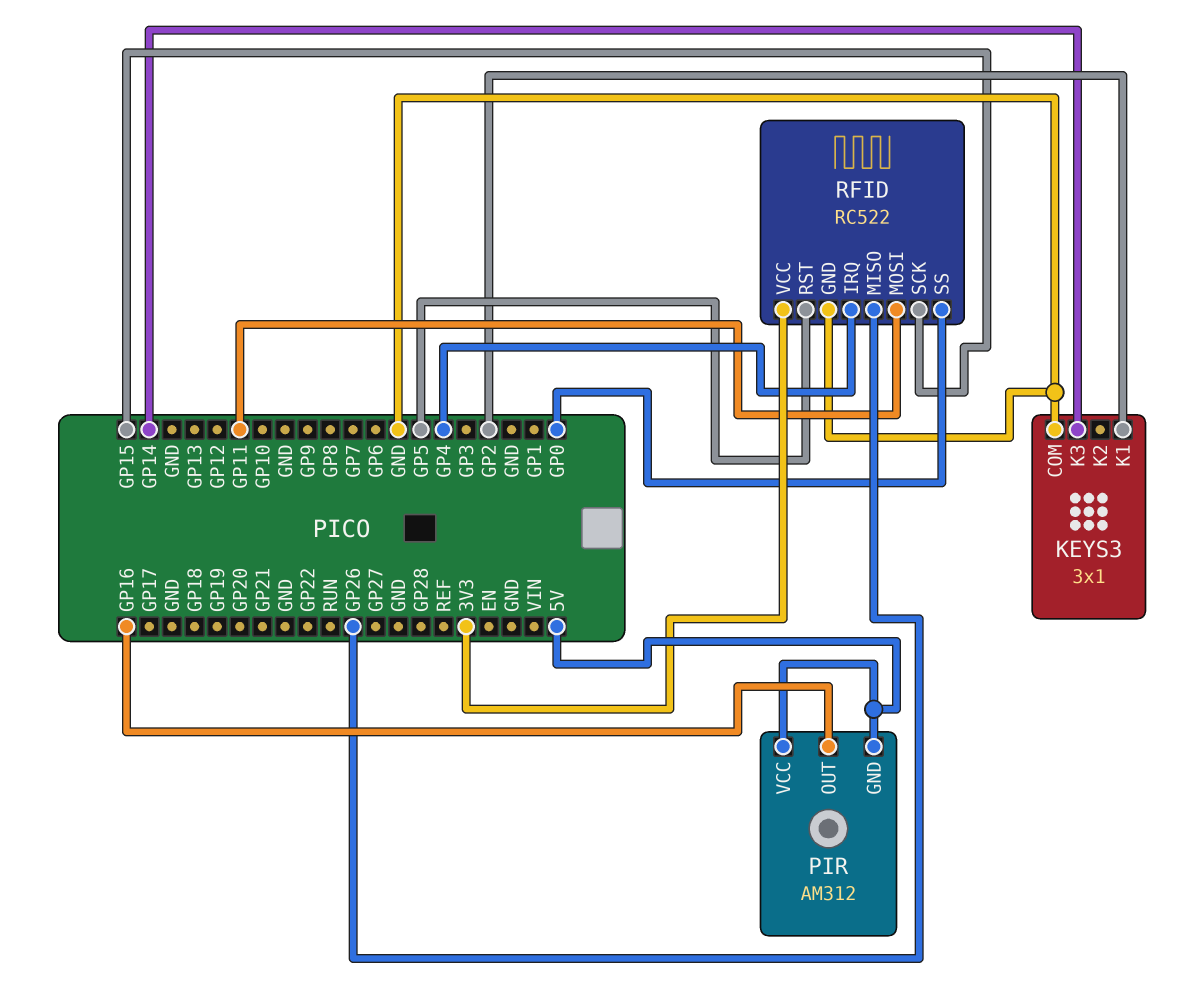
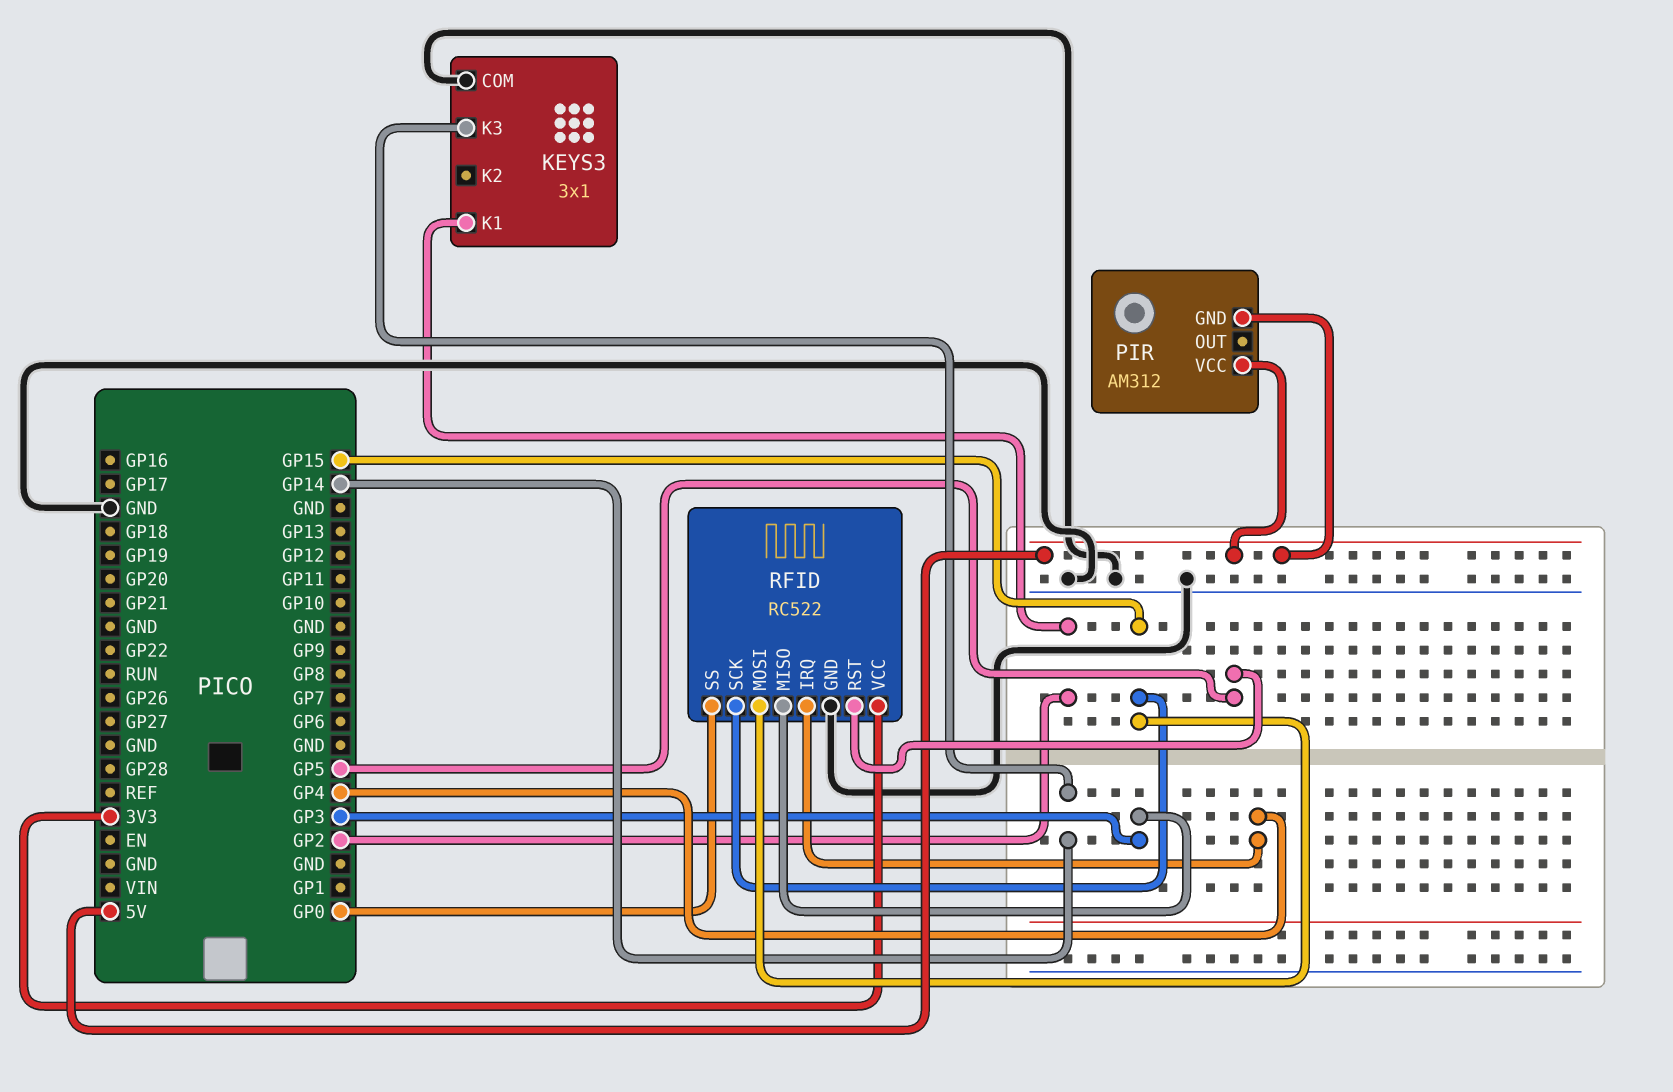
PIR pin OUT: GP16 -> none
RFID pin MISO: GP26 -> GP3
RFID pin MOSI: GP11 -> GP15

